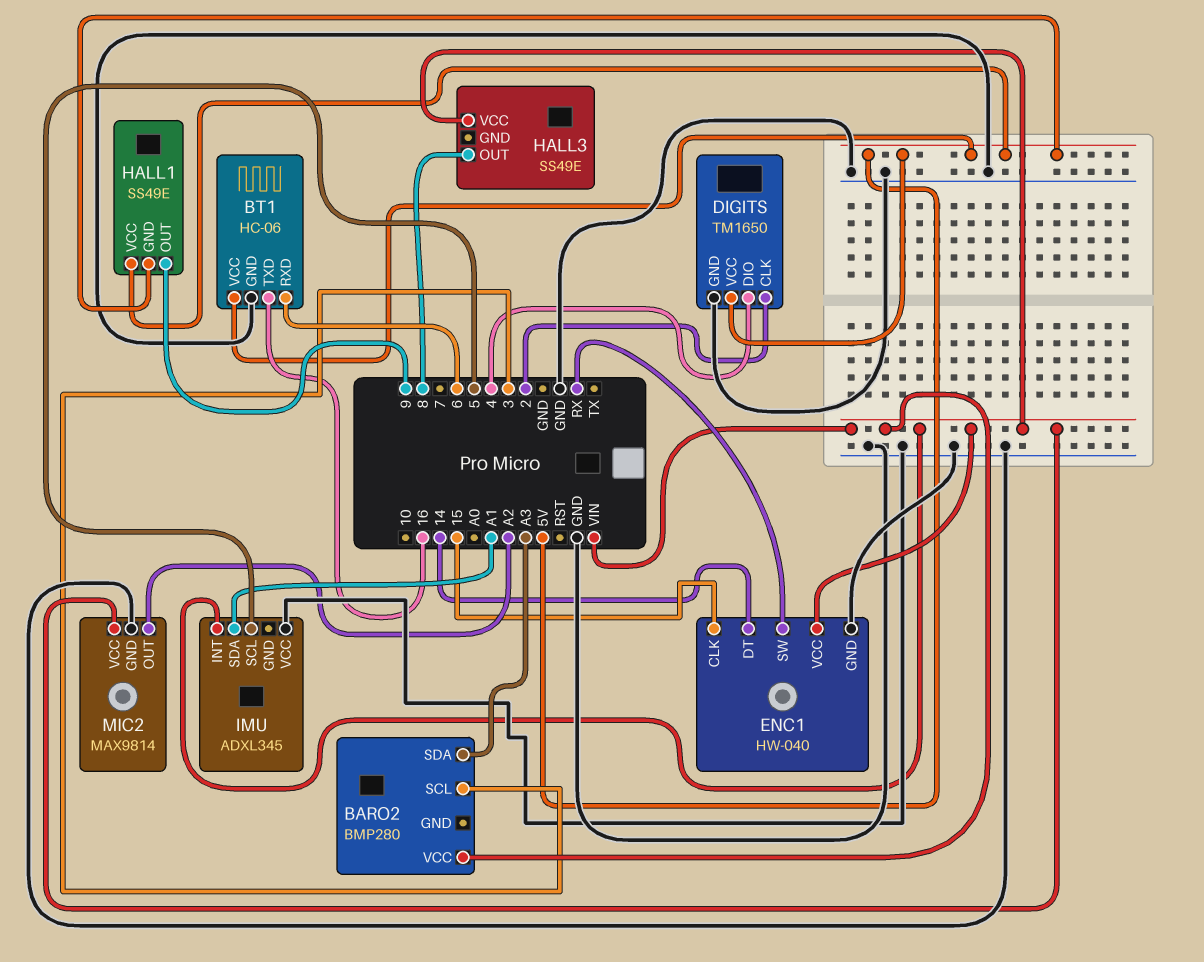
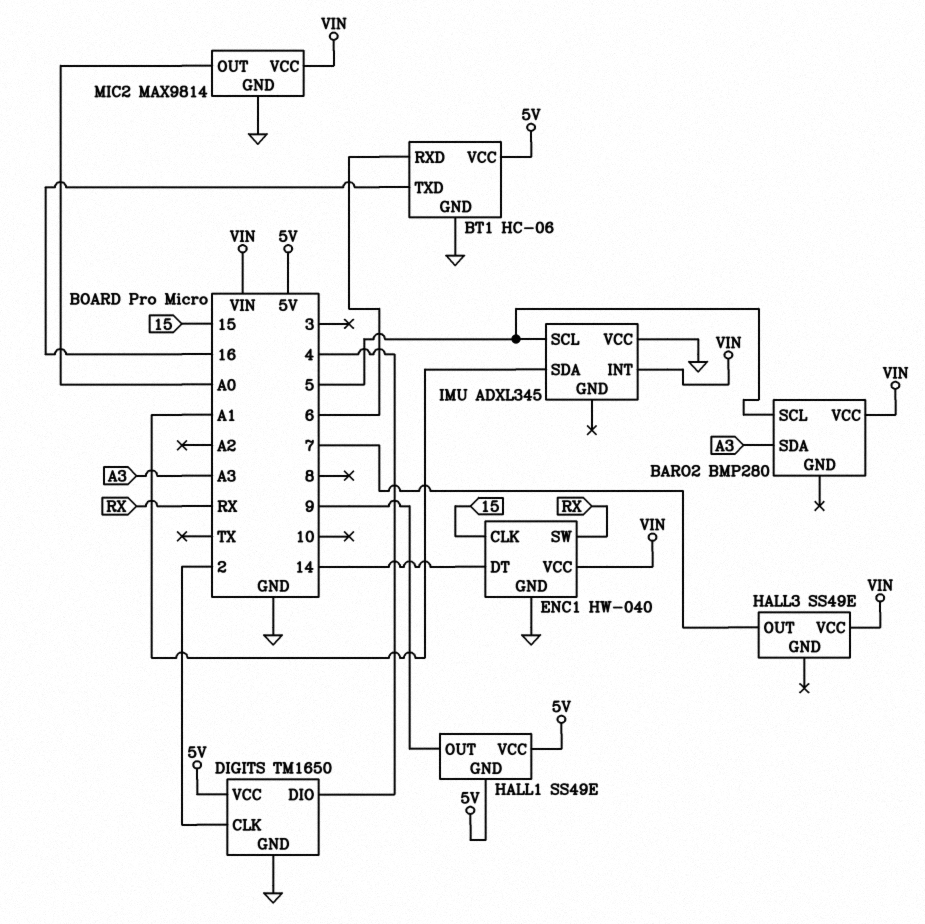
BARO2 pin SCL: 3 -> 5
HALL3 pin OUT: 8 -> 7
MIC2 pin OUT: A2 -> A0

